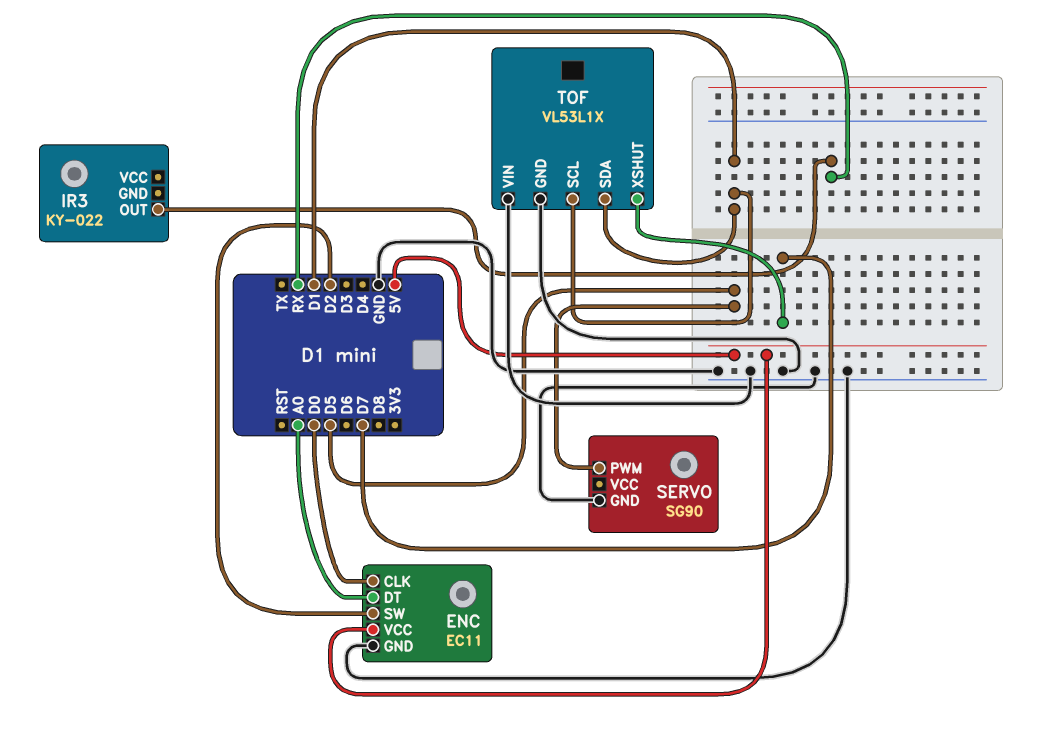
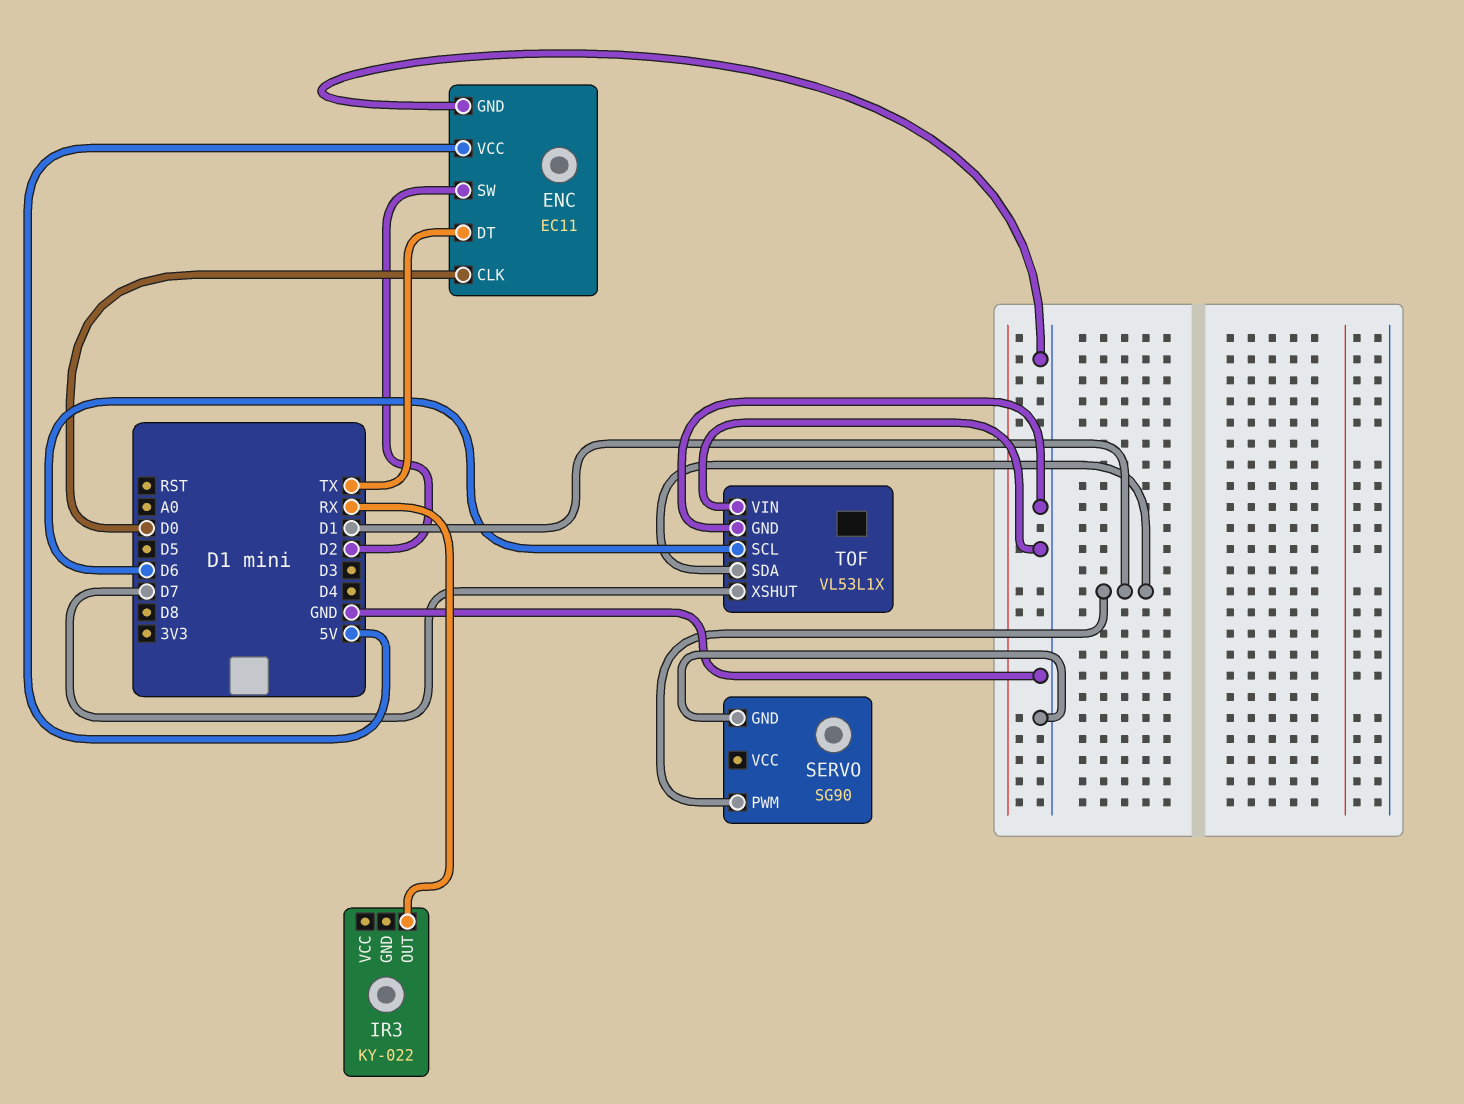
ENC pin DT: A0 -> TX
SERVO pin PWM: D5 -> D1
TOF pin SCL: D1 -> D6

